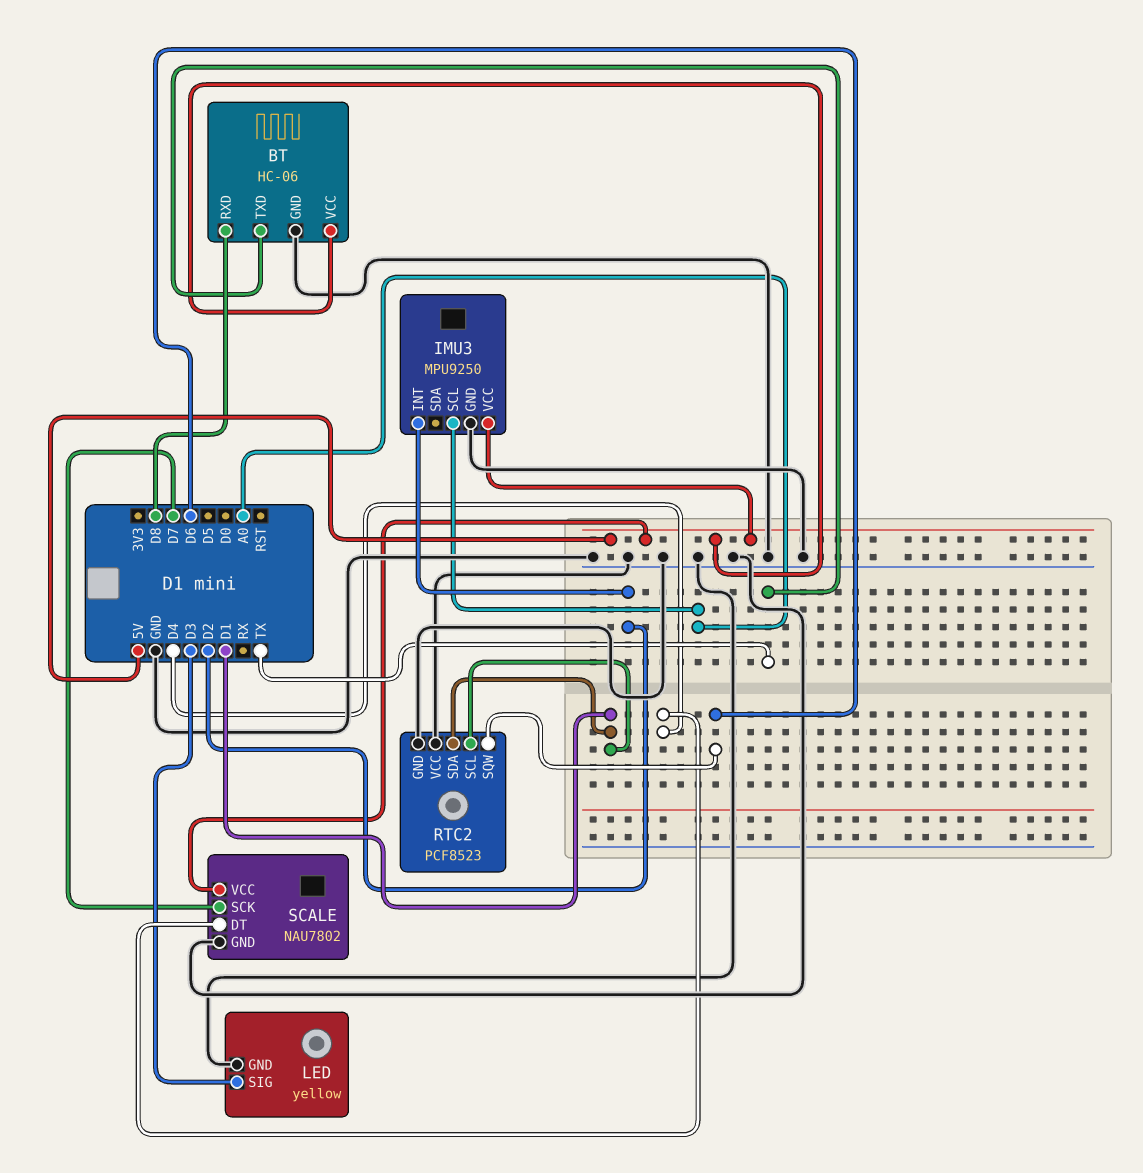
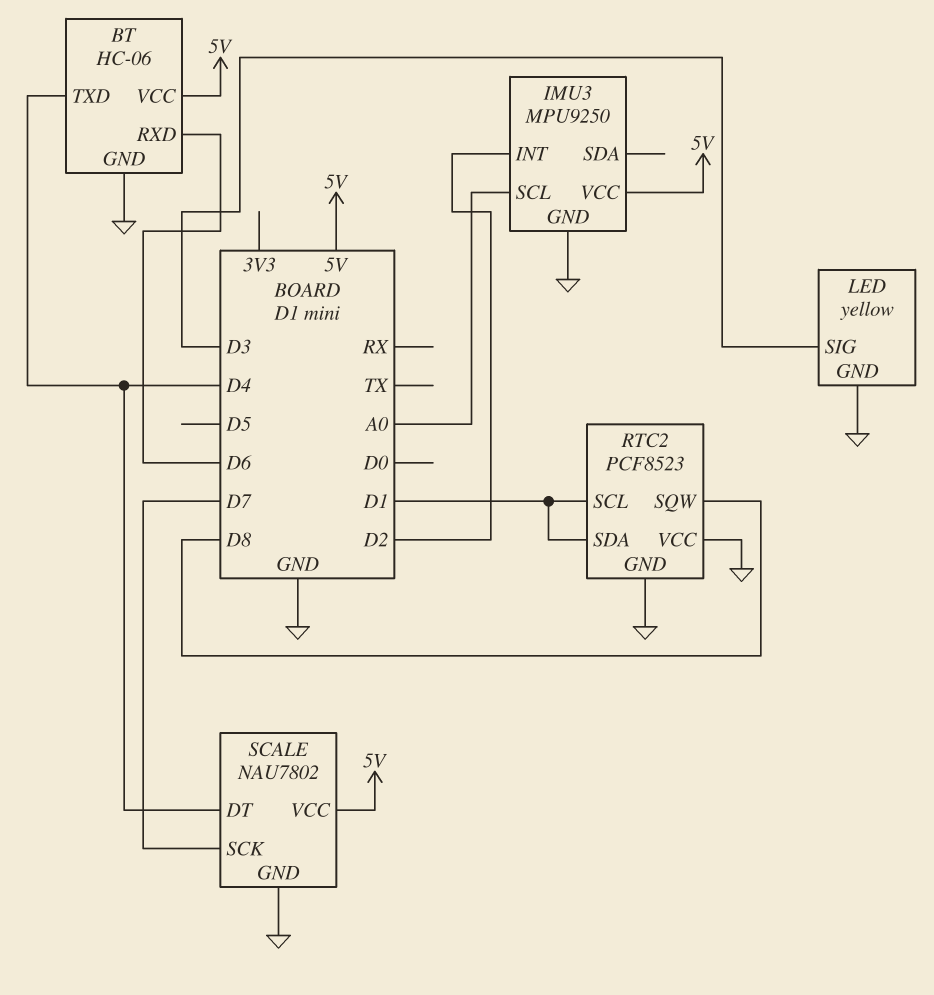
BT pin RXD: D8 -> D6
BT pin TXD: TX -> D4
RTC2 pin SQW: D6 -> D8

